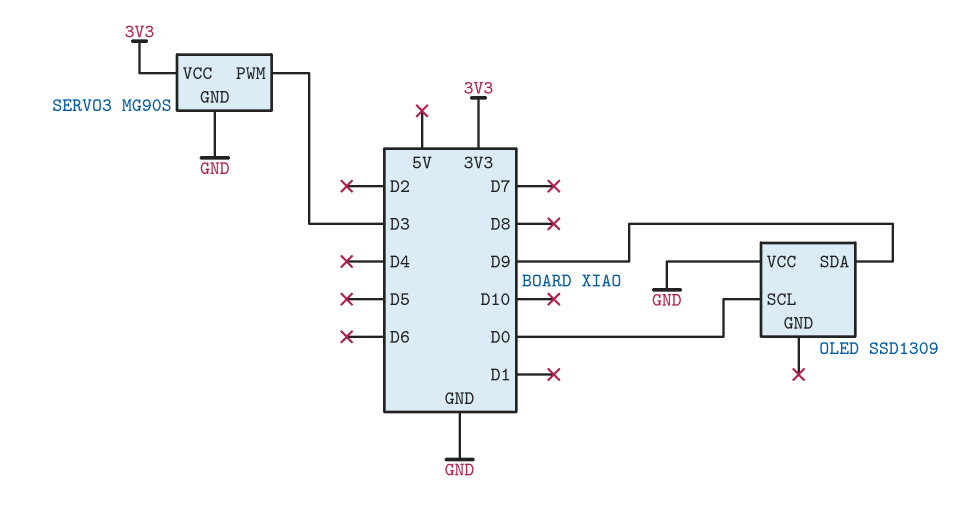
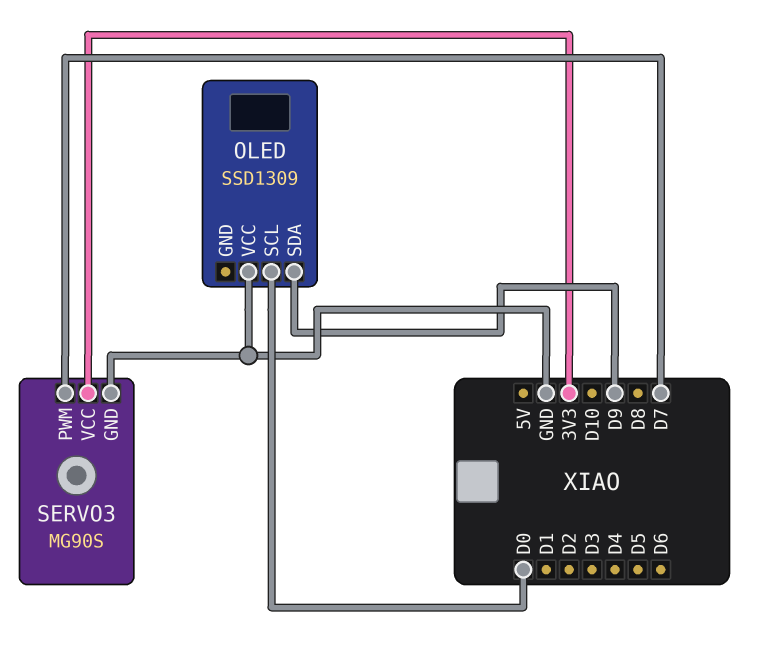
SERVO3 pin PWM: D3 -> D7

